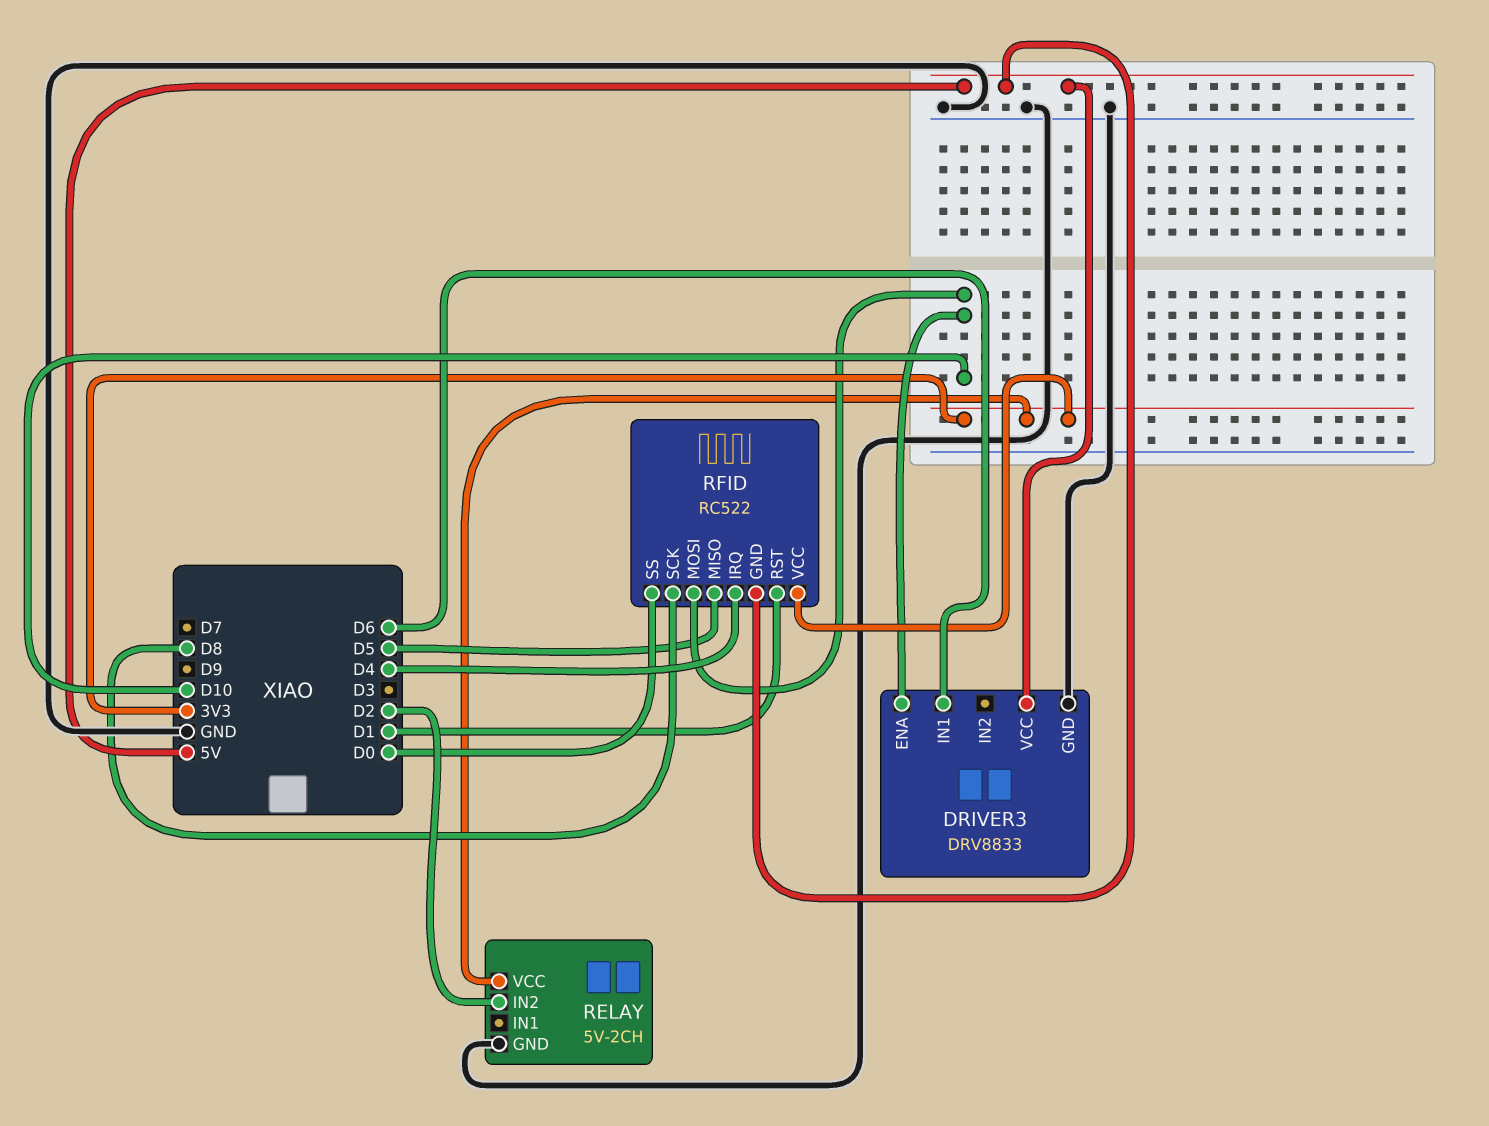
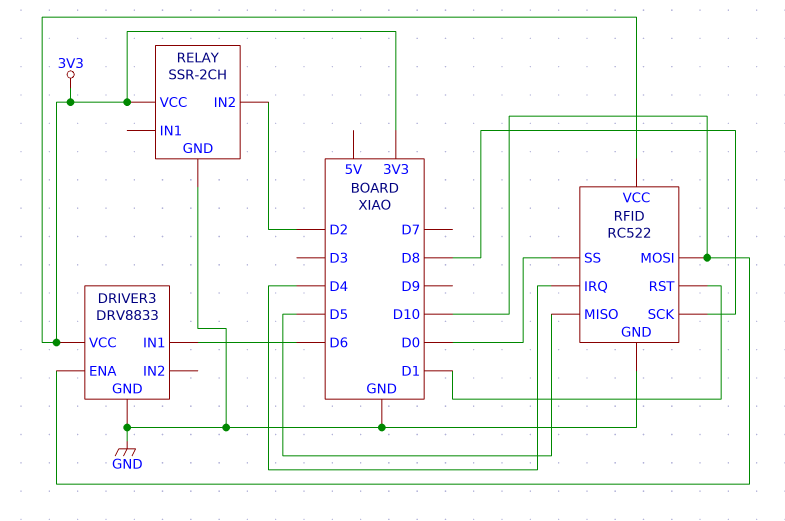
DRIVER3 pin VCC: 5V -> 3V3
RELAY: 5V-2CH -> SSR-2CH
RFID pin GND: 5V -> GND

